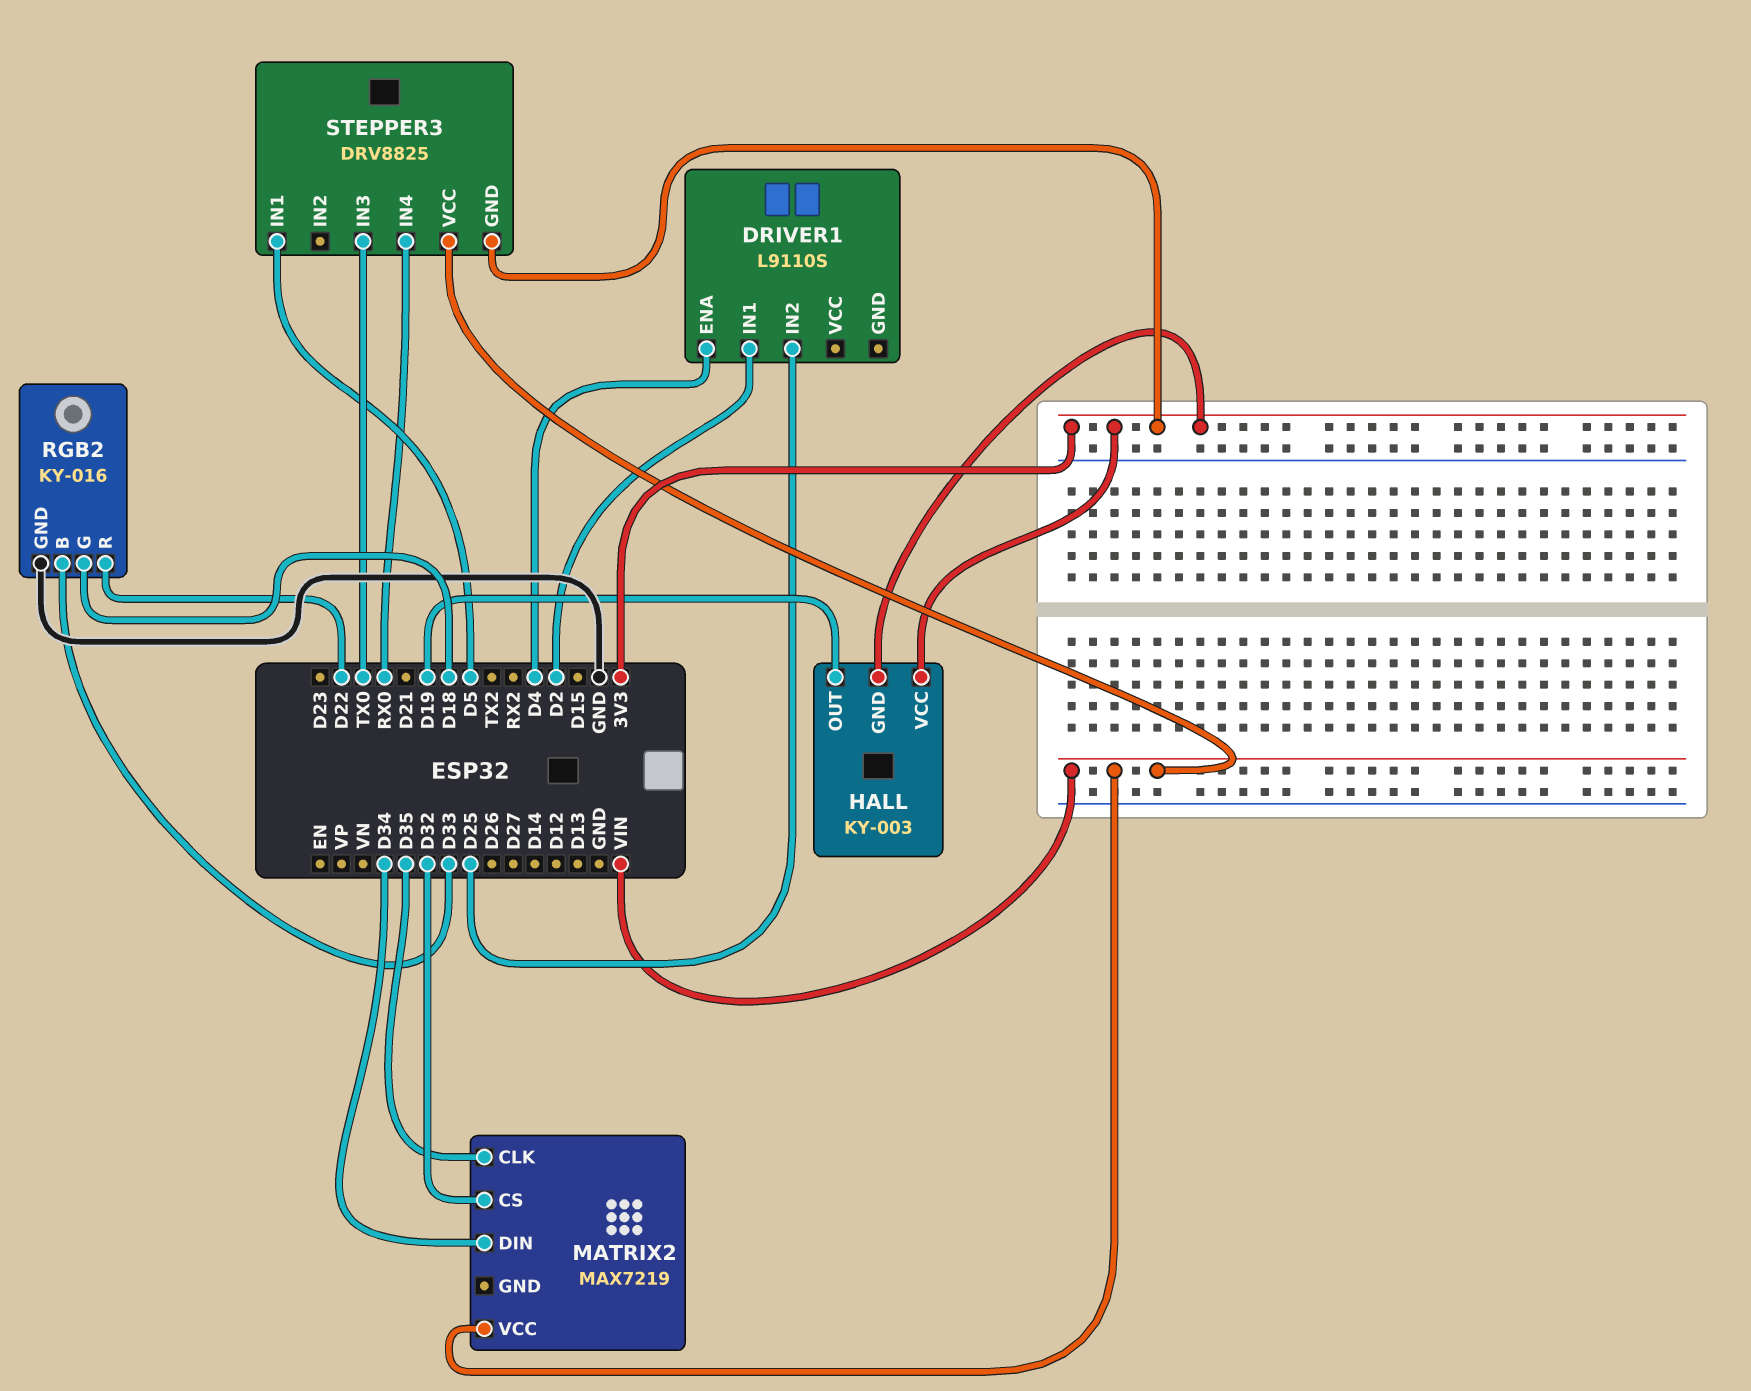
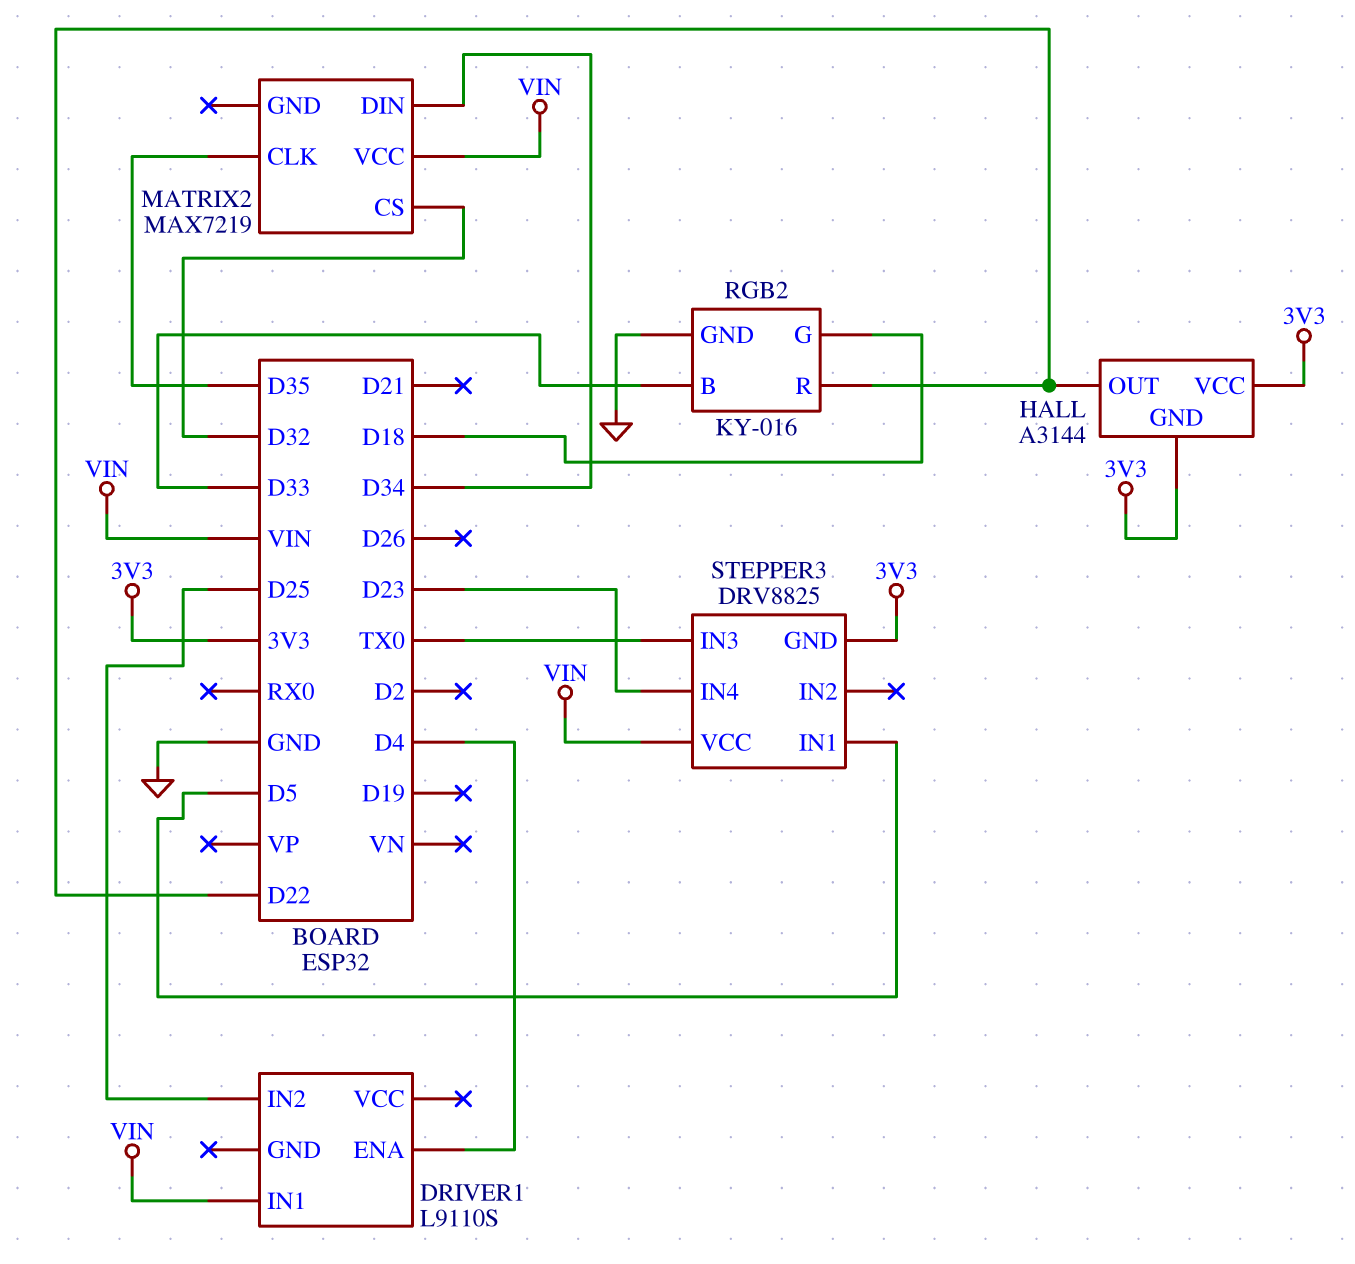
DRIVER1 pin IN1: D2 -> VIN
HALL: KY-003 -> A3144
HALL pin OUT: D19 -> D22
STEPPER3 pin IN4: RX0 -> D23

